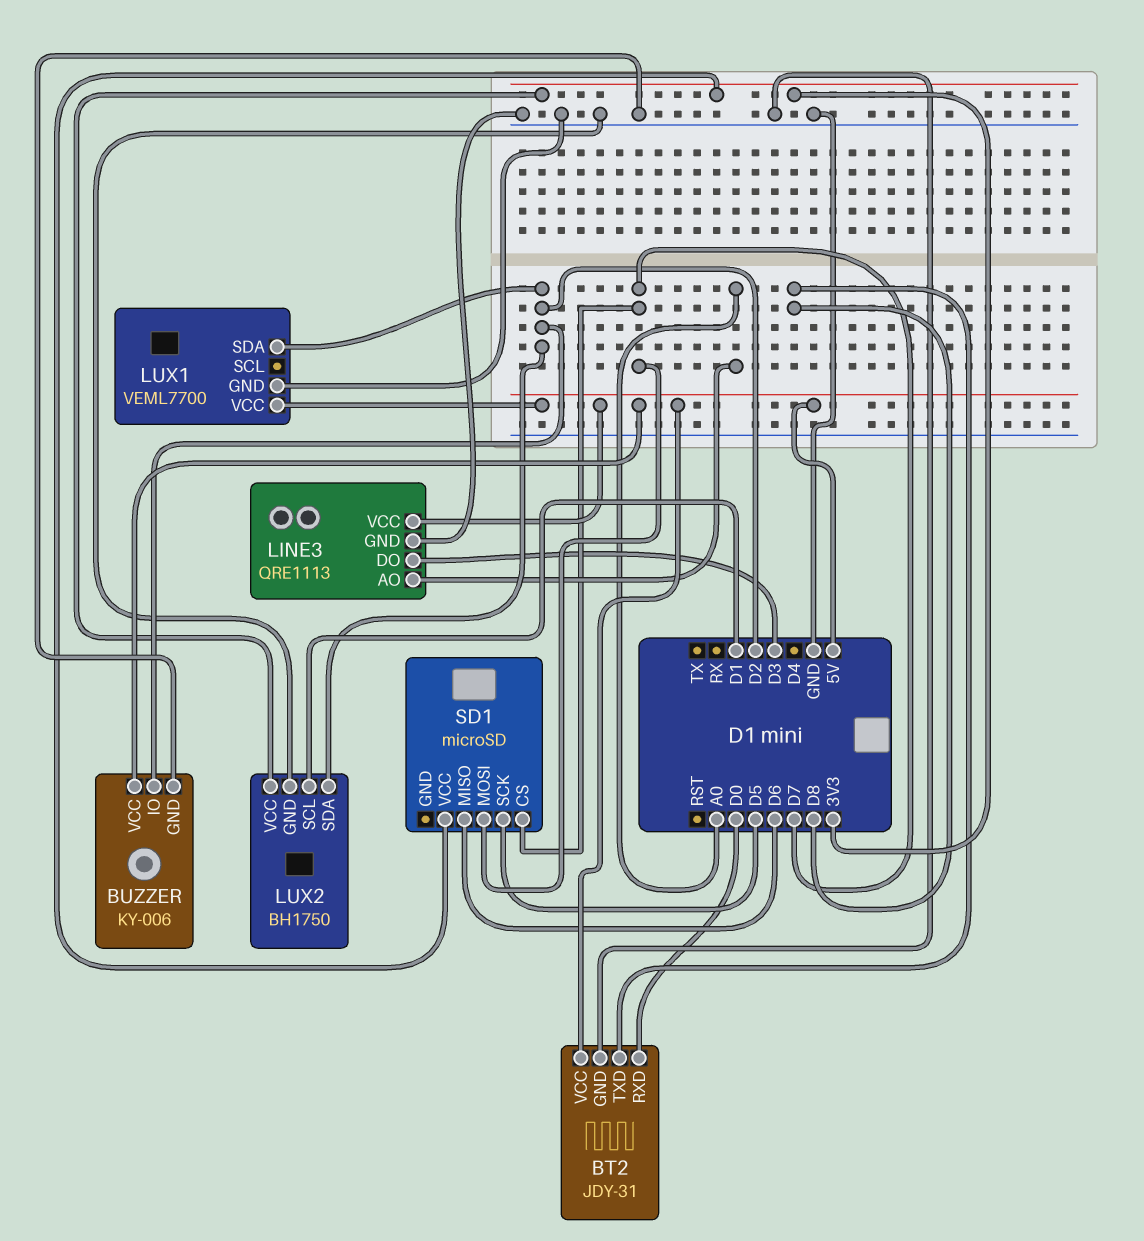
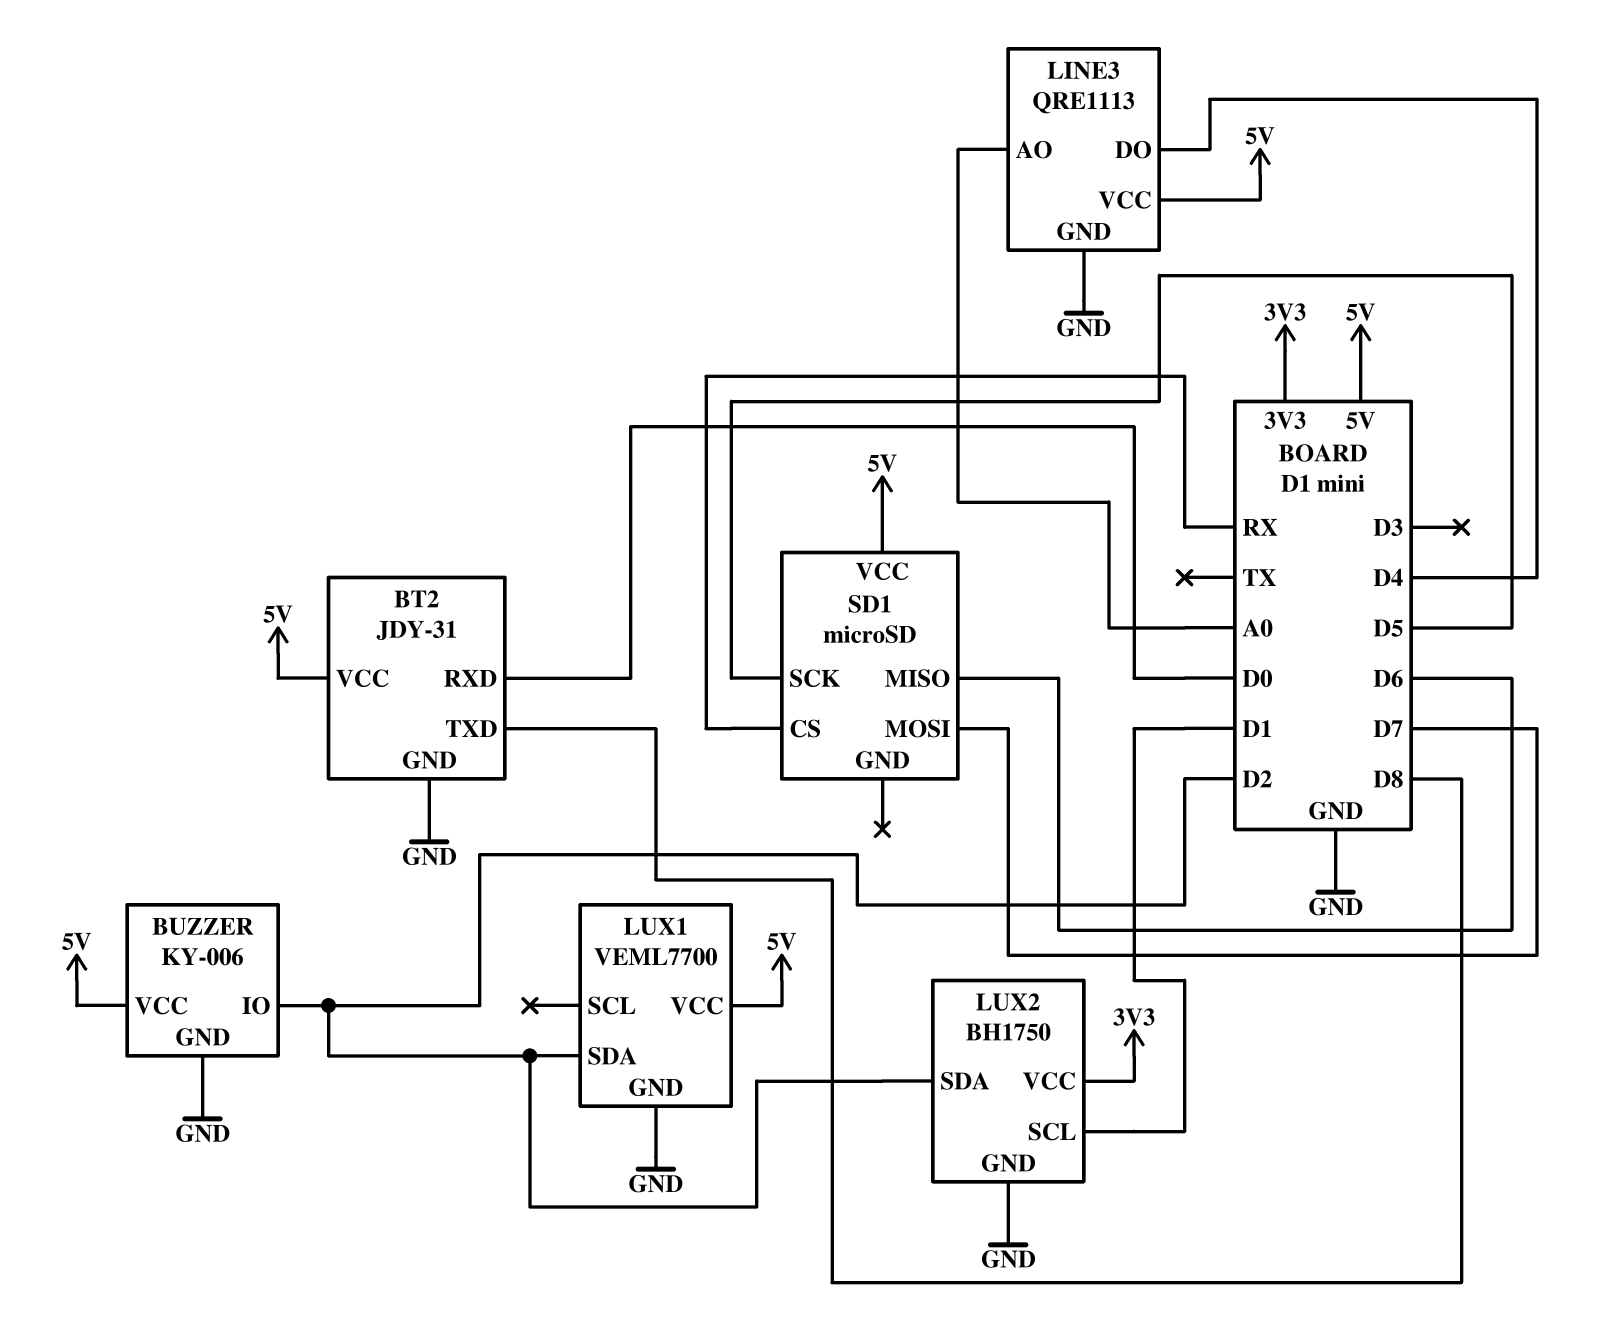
LINE3 pin DO: D3 -> D4
SD1 pin CS: D7 -> RX
SD1 pin VCC: 3V3 -> 5V

